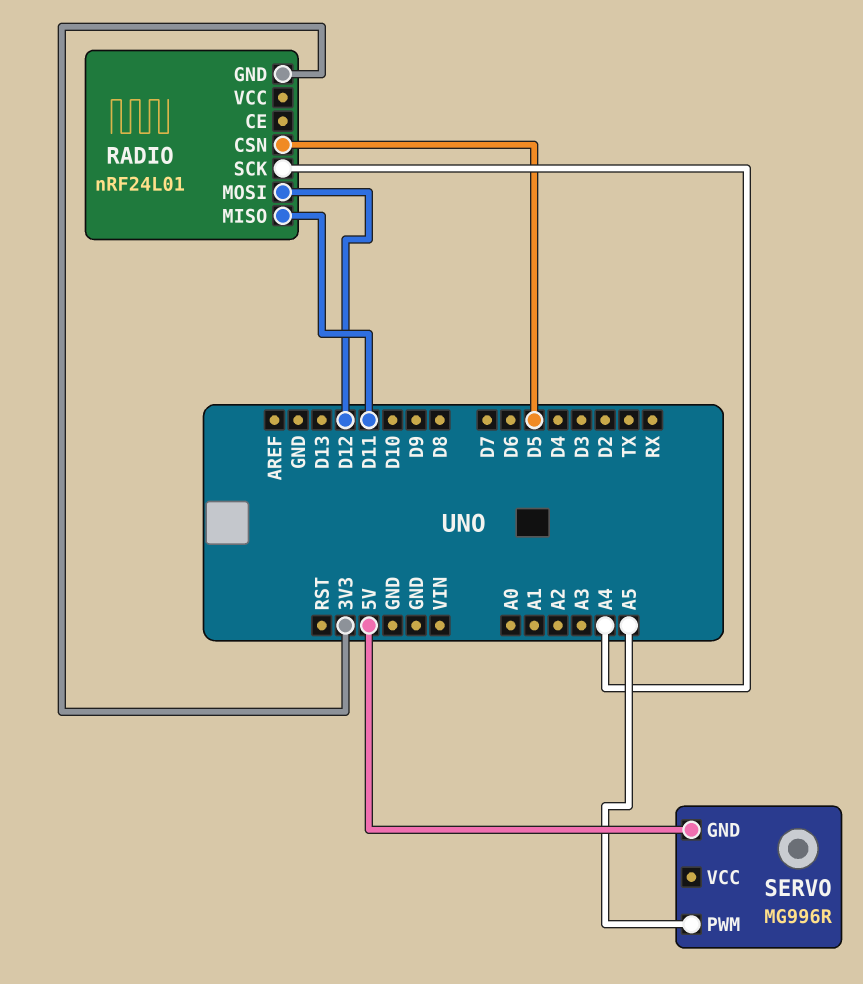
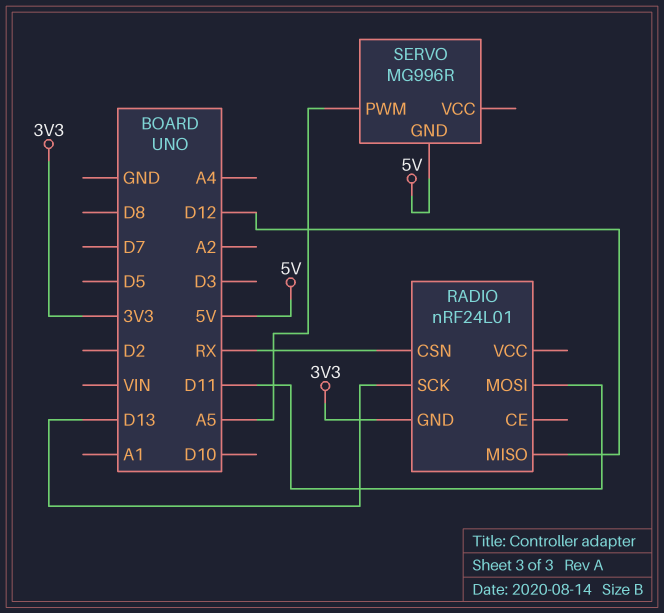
RADIO pin CSN: D5 -> RX
RADIO pin MISO: D11 -> D12
RADIO pin MOSI: D12 -> D11
RADIO pin SCK: A4 -> D13

